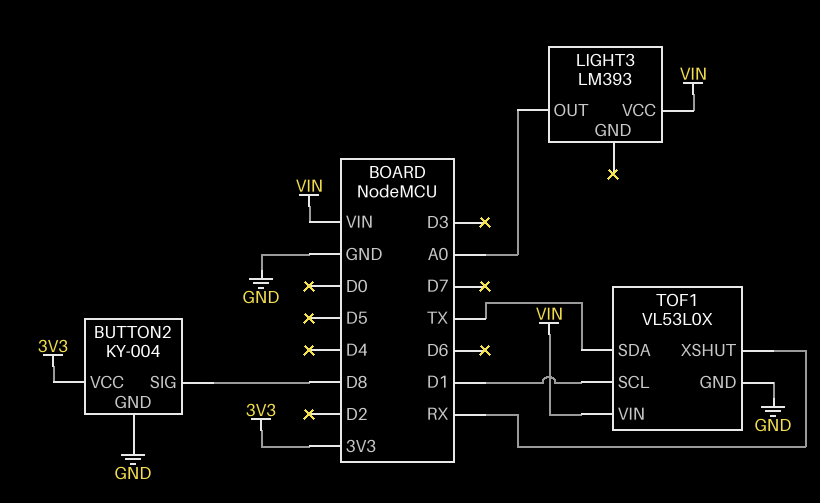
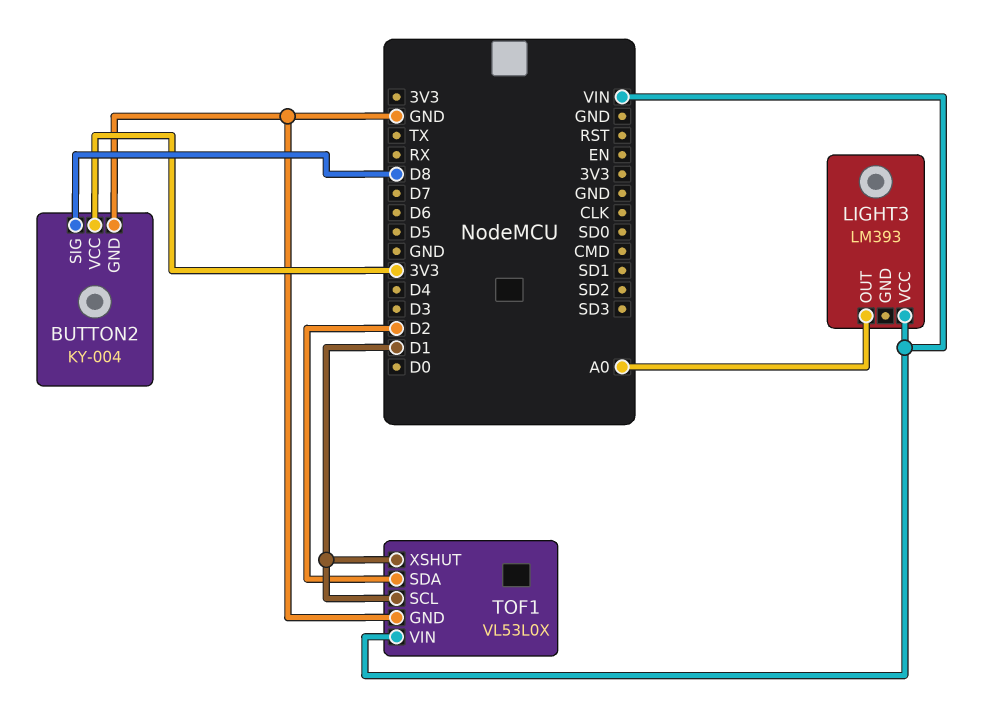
TOF1 pin SDA: TX -> D2
TOF1 pin XSHUT: RX -> D1

